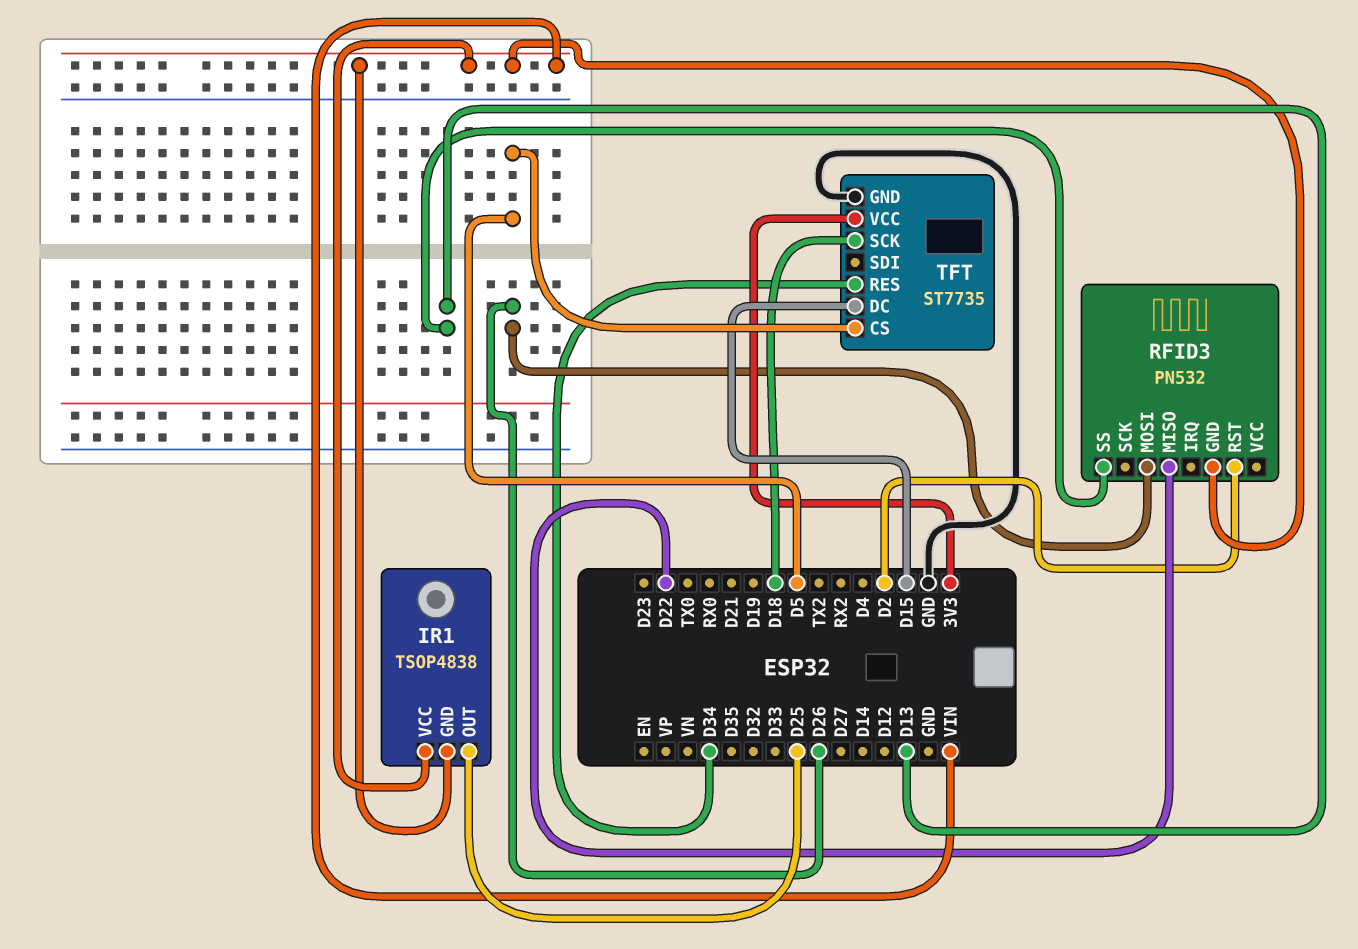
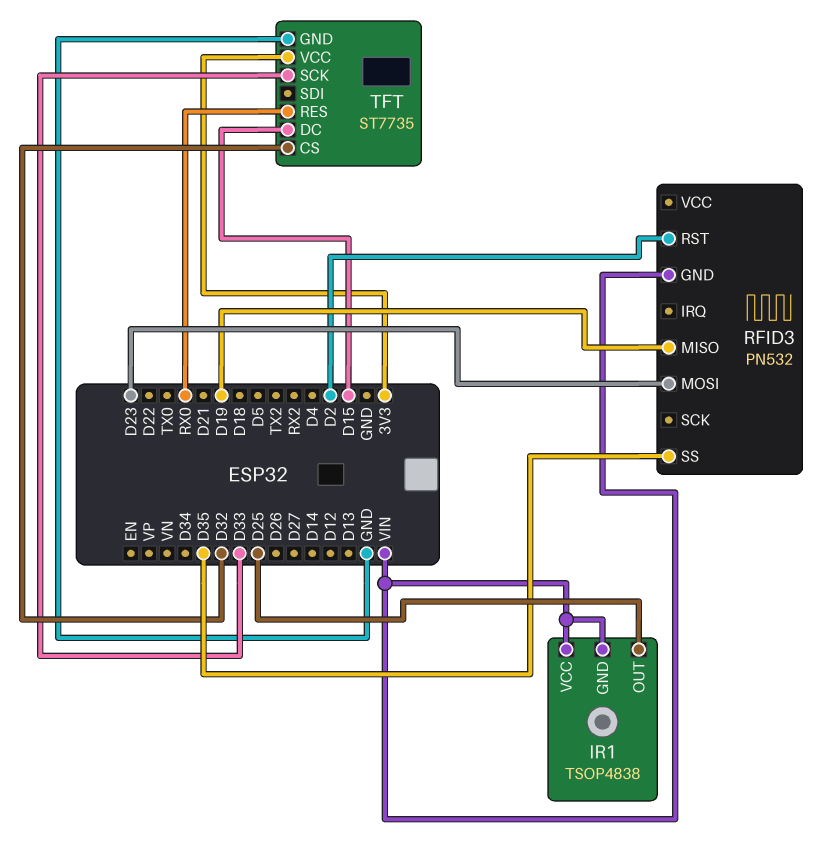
RFID3 pin MISO: D22 -> D19
RFID3 pin MOSI: D26 -> D23
RFID3 pin SS: D13 -> D35
TFT pin CS: D5 -> D32
TFT pin RES: D34 -> RX0
TFT pin SCK: D18 -> D33

